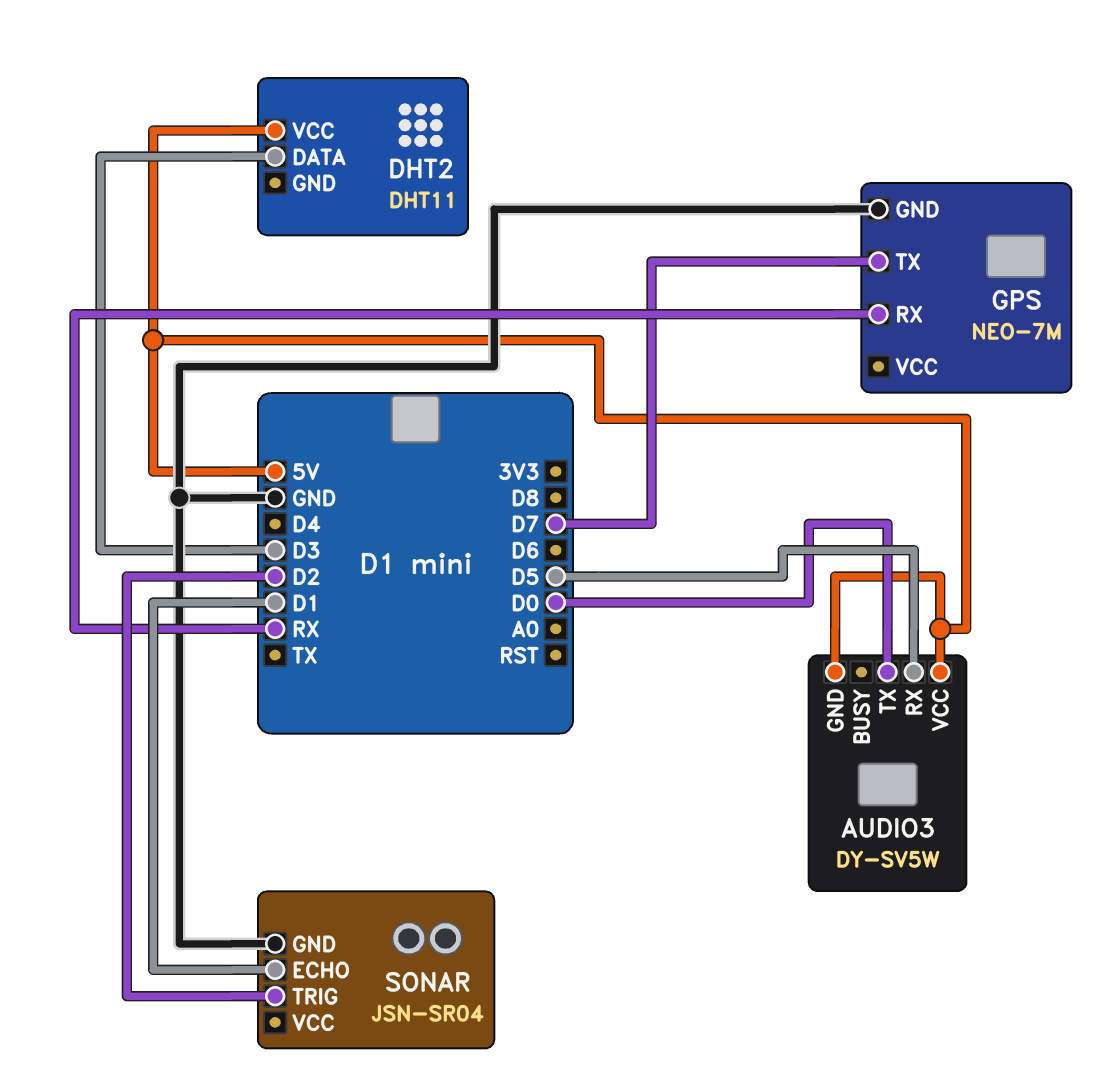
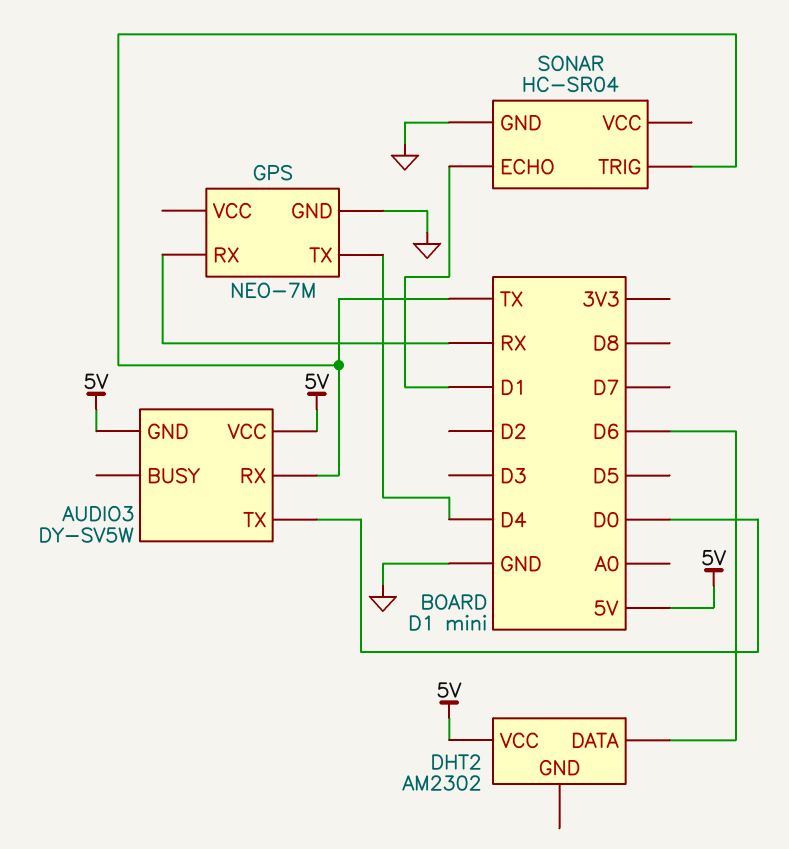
AUDIO3 pin RX: D5 -> TX
DHT2: DHT11 -> AM2302
DHT2 pin DATA: D3 -> D6
GPS pin TX: D7 -> D4
SONAR: JSN-SR04 -> HC-SR04
SONAR pin TRIG: D2 -> TX

